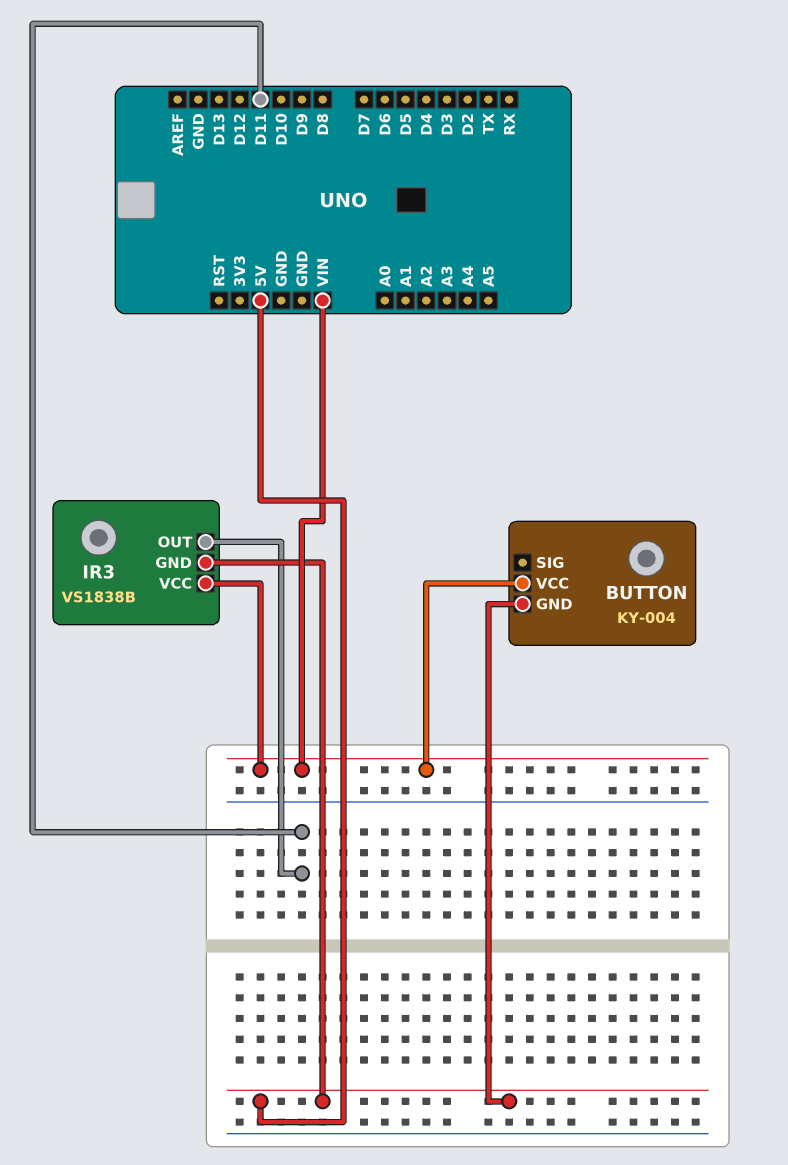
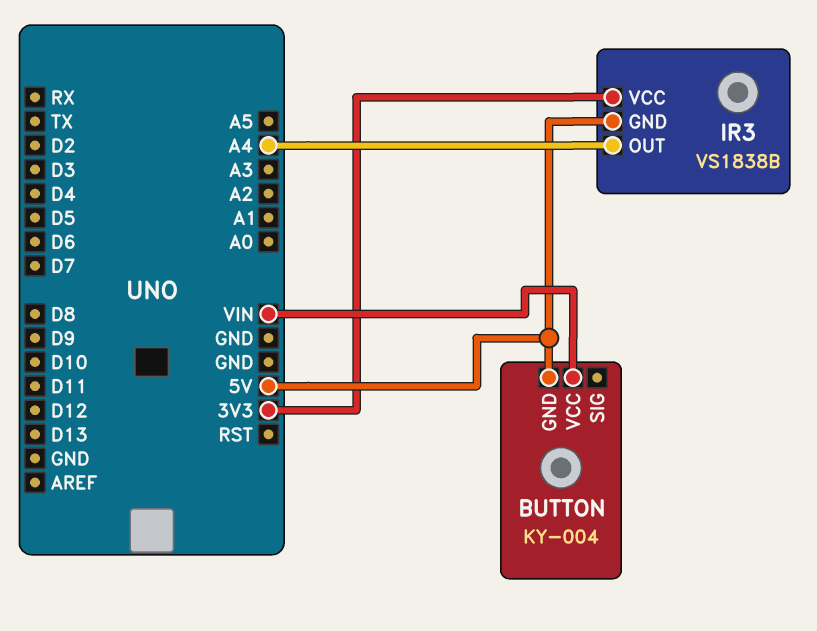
IR3 pin OUT: D11 -> A4
IR3 pin VCC: VIN -> 3V3

